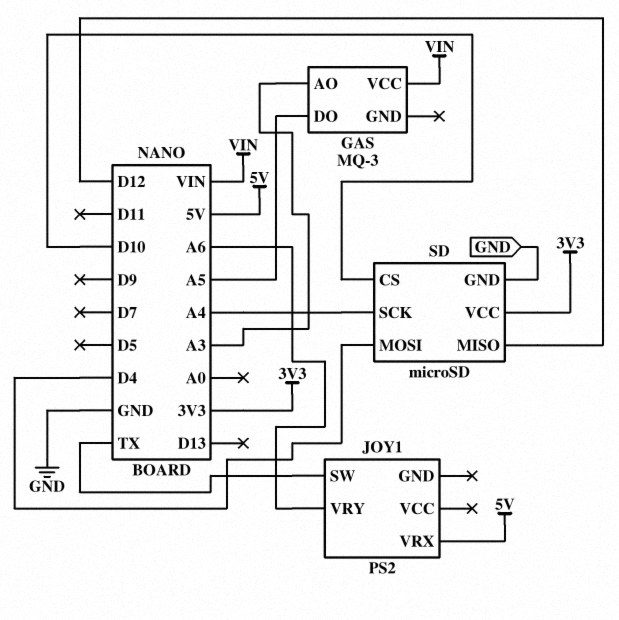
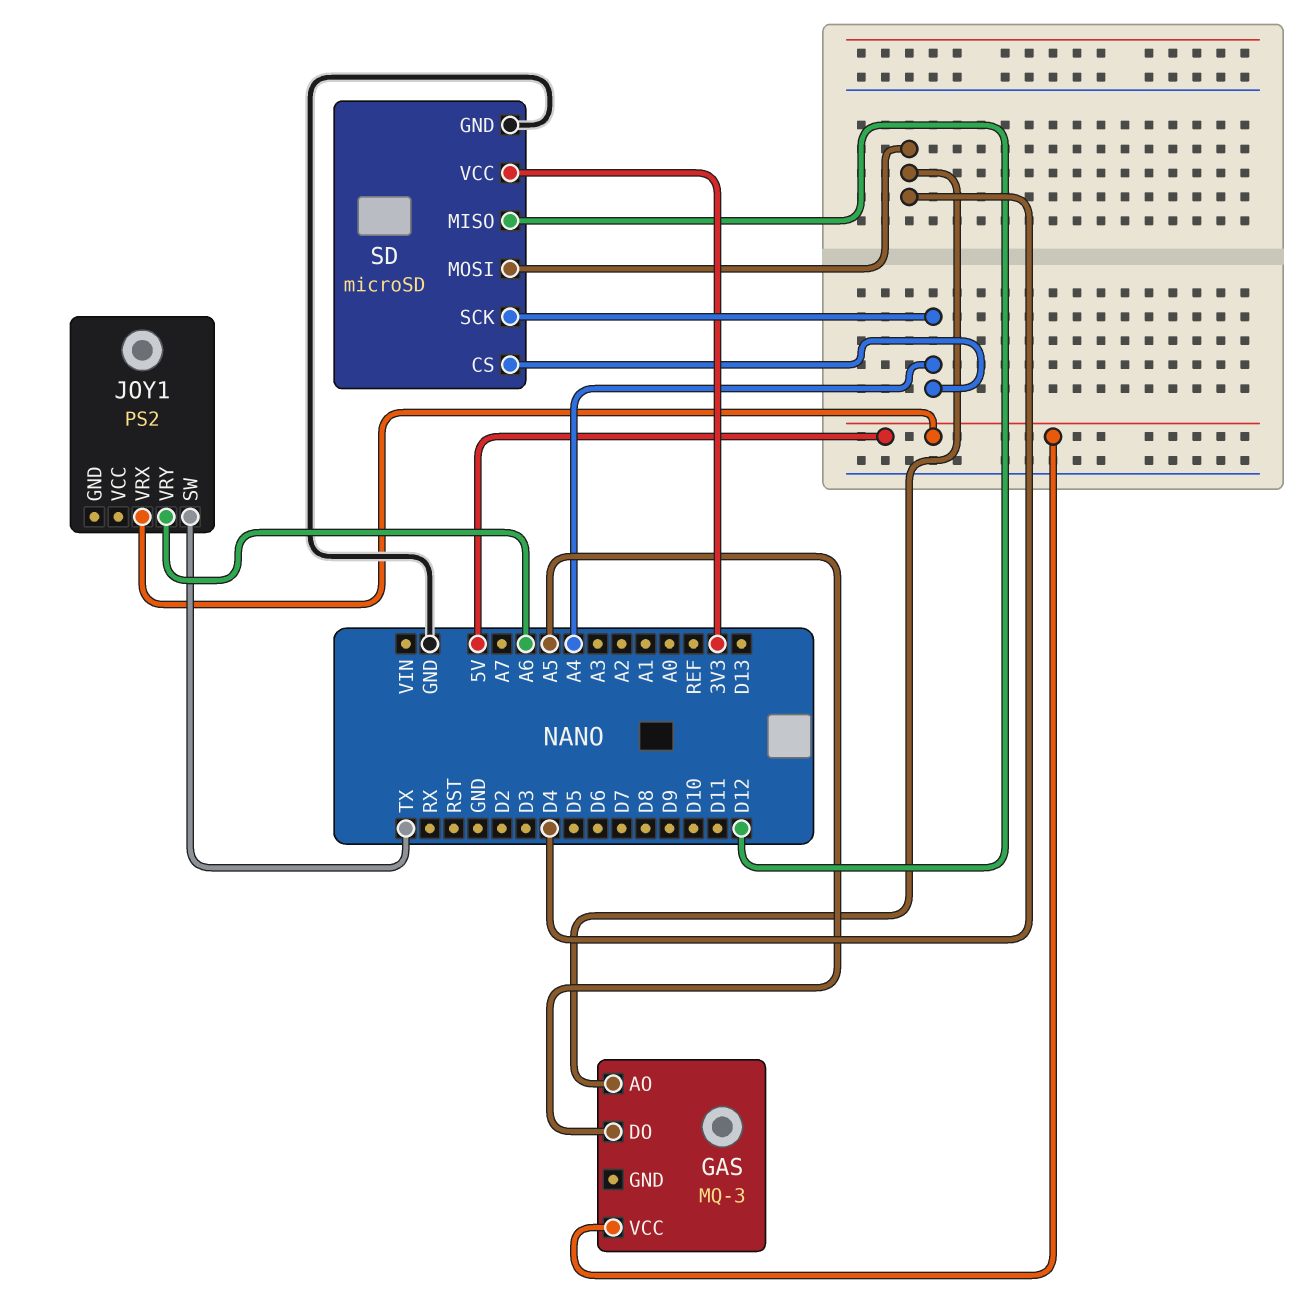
GAS pin AO: A3 -> D4
GAS pin VCC: VIN -> 5V
SD pin CS: D10 -> A4

